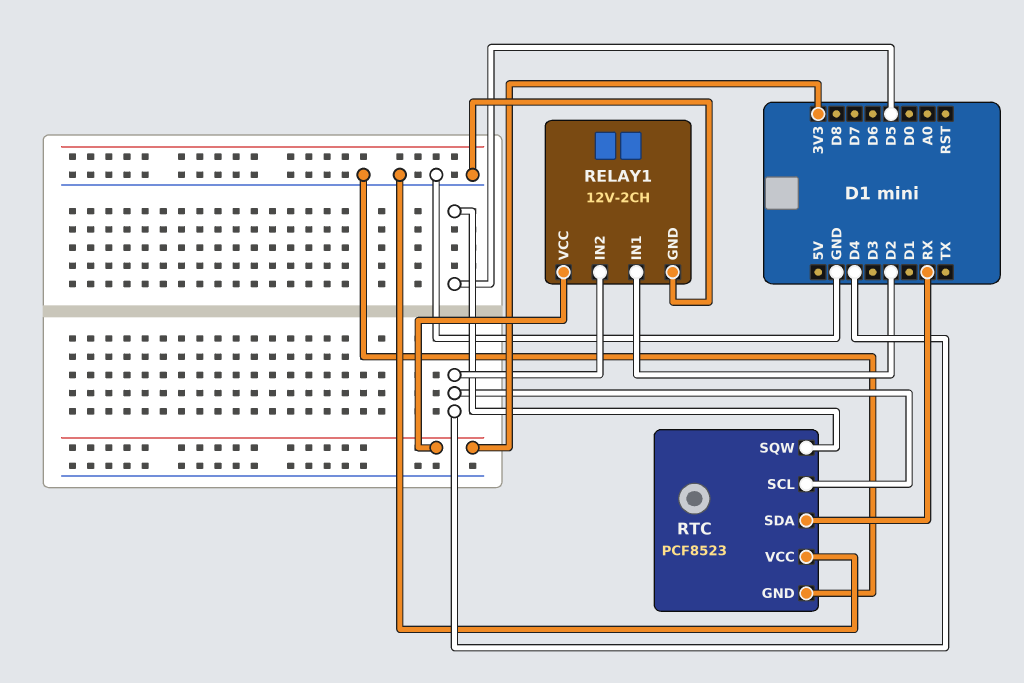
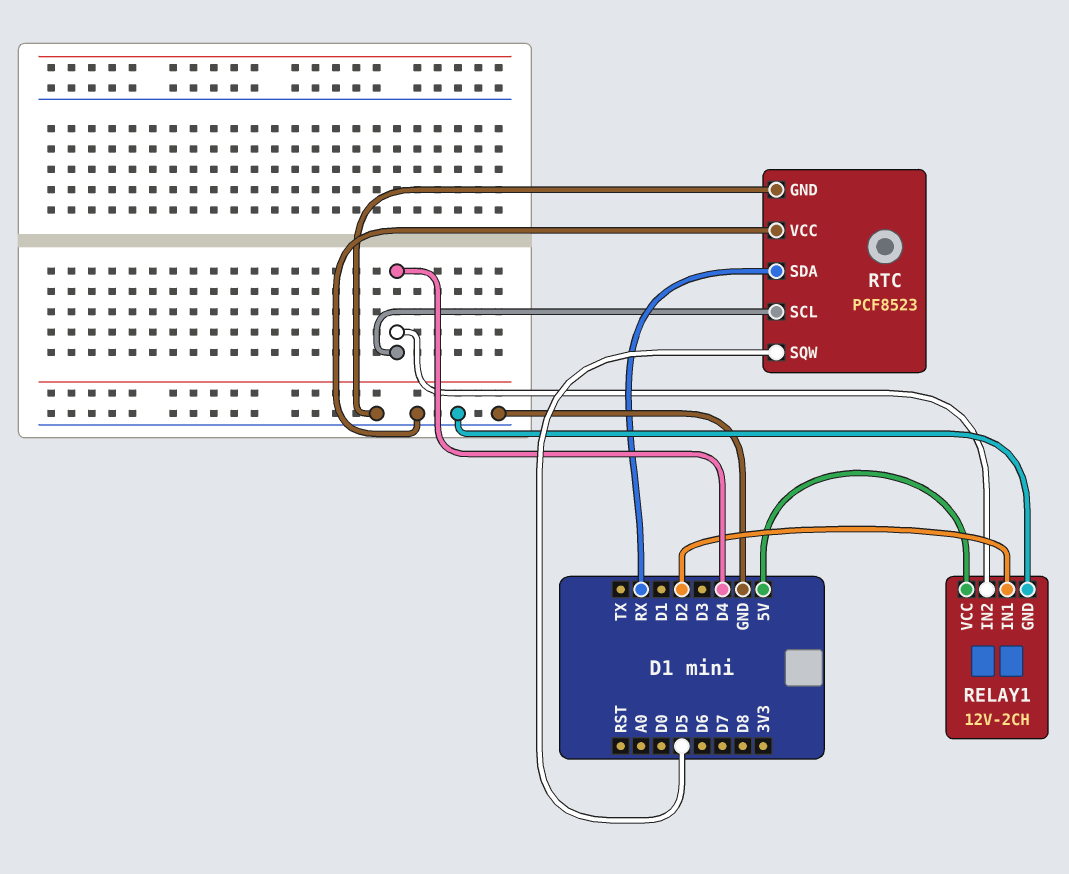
RELAY1 pin VCC: 3V3 -> 5V

